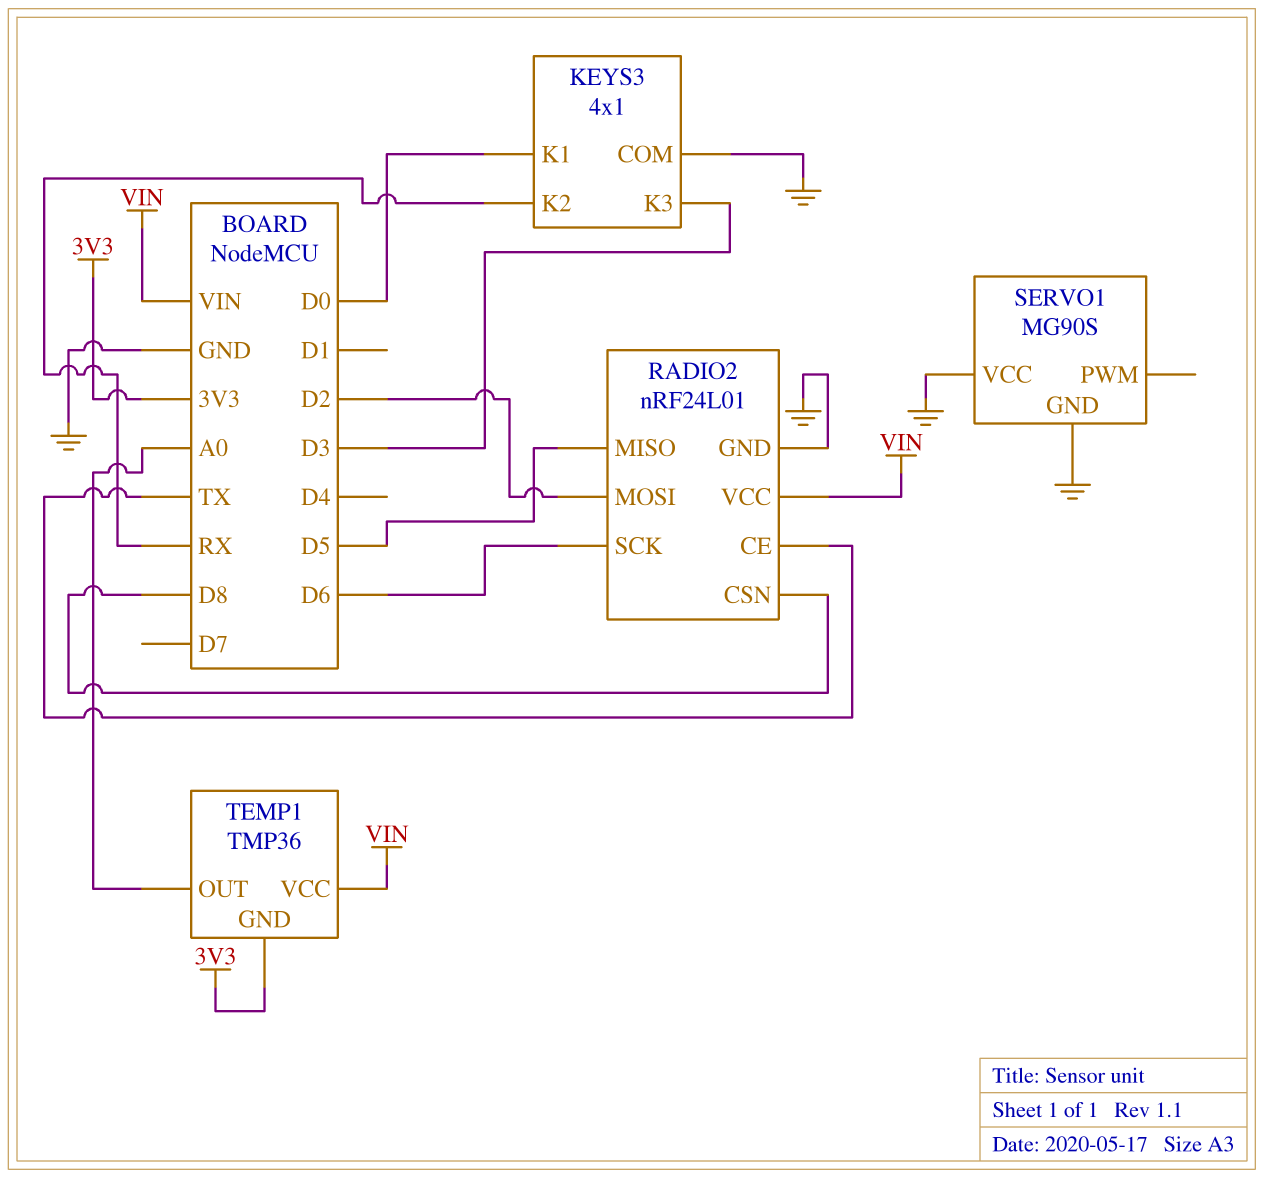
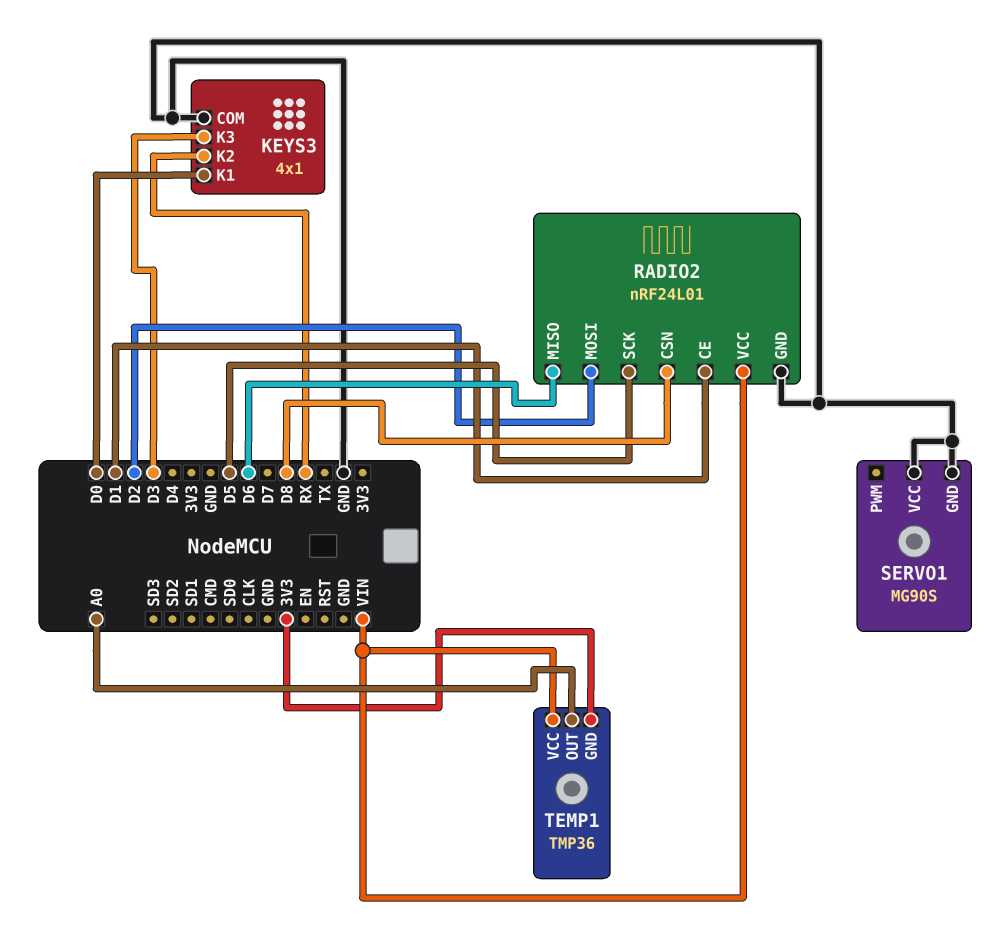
RADIO2 pin CE: TX -> D1
RADIO2 pin MISO: D5 -> D6
RADIO2 pin SCK: D6 -> D5

